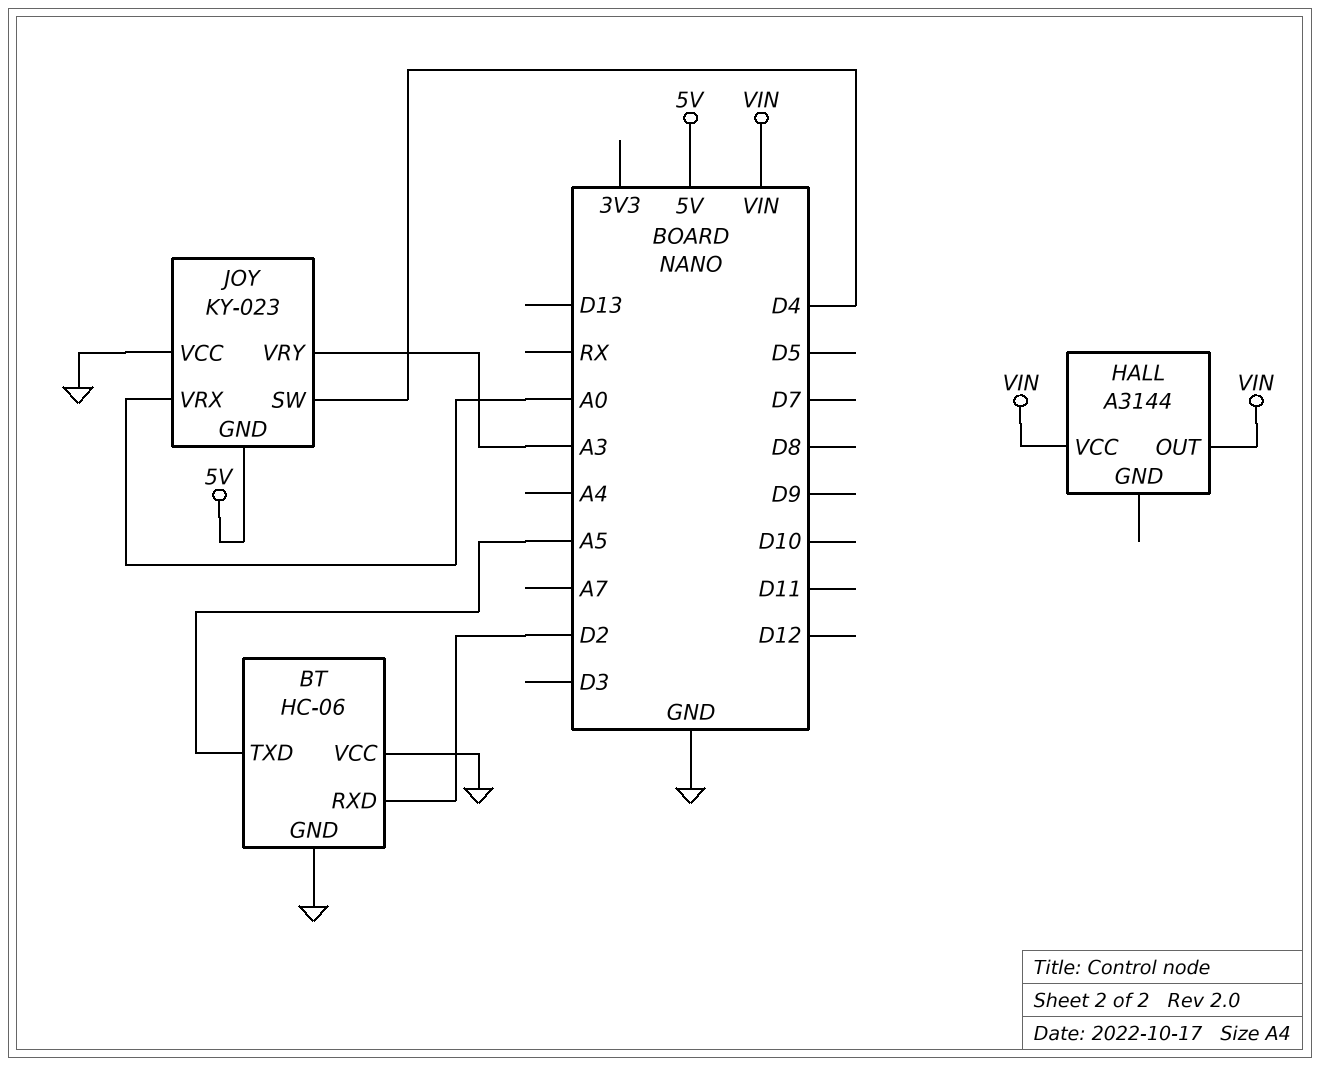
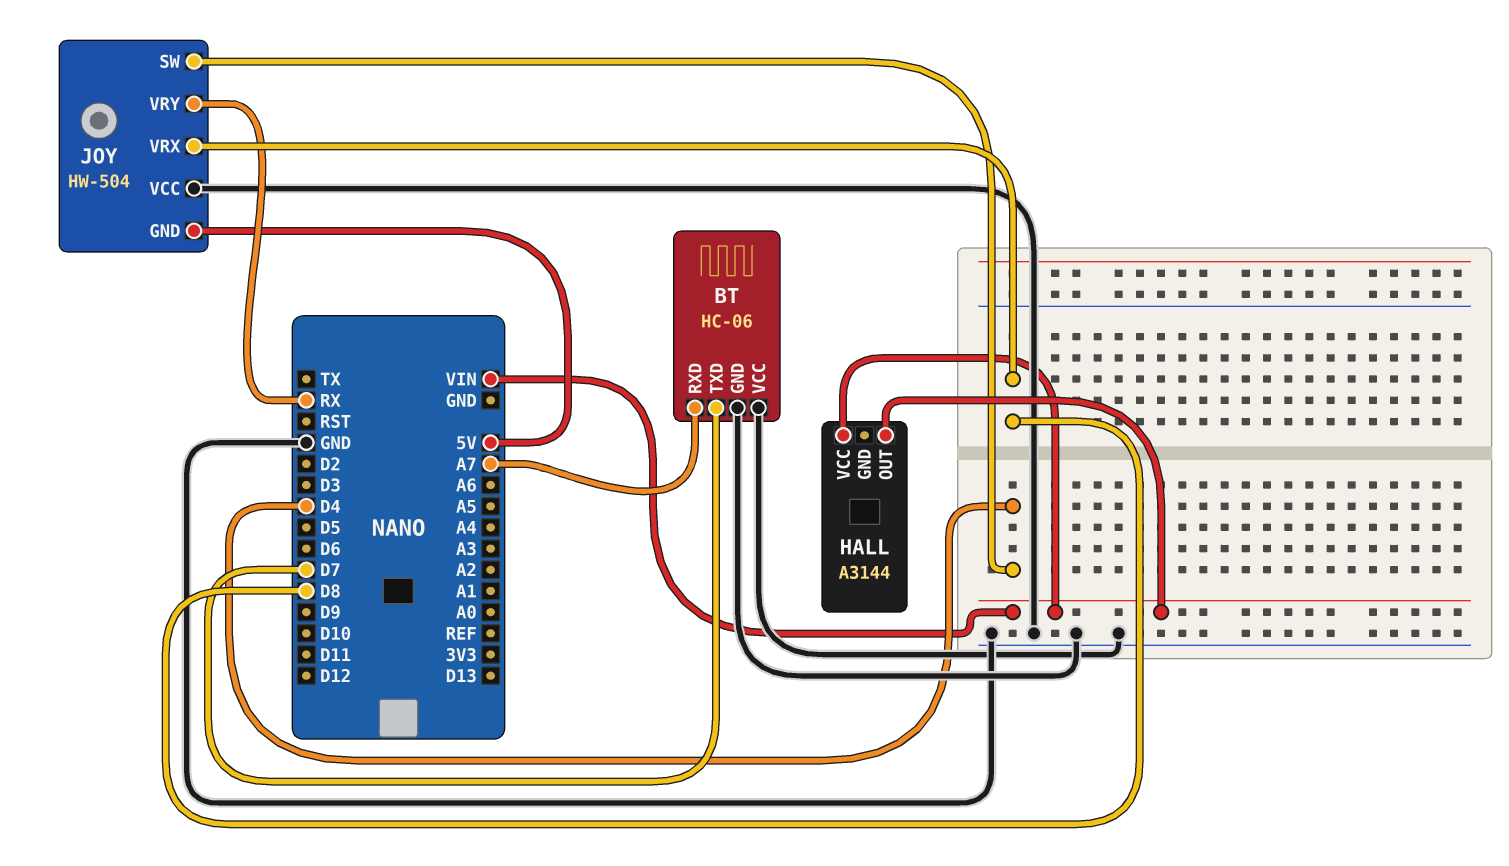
BT pin RXD: D2 -> A7
BT pin TXD: A5 -> D7
JOY: KY-023 -> HW-504
JOY pin VRX: A0 -> D8
JOY pin VRY: A3 -> RX

